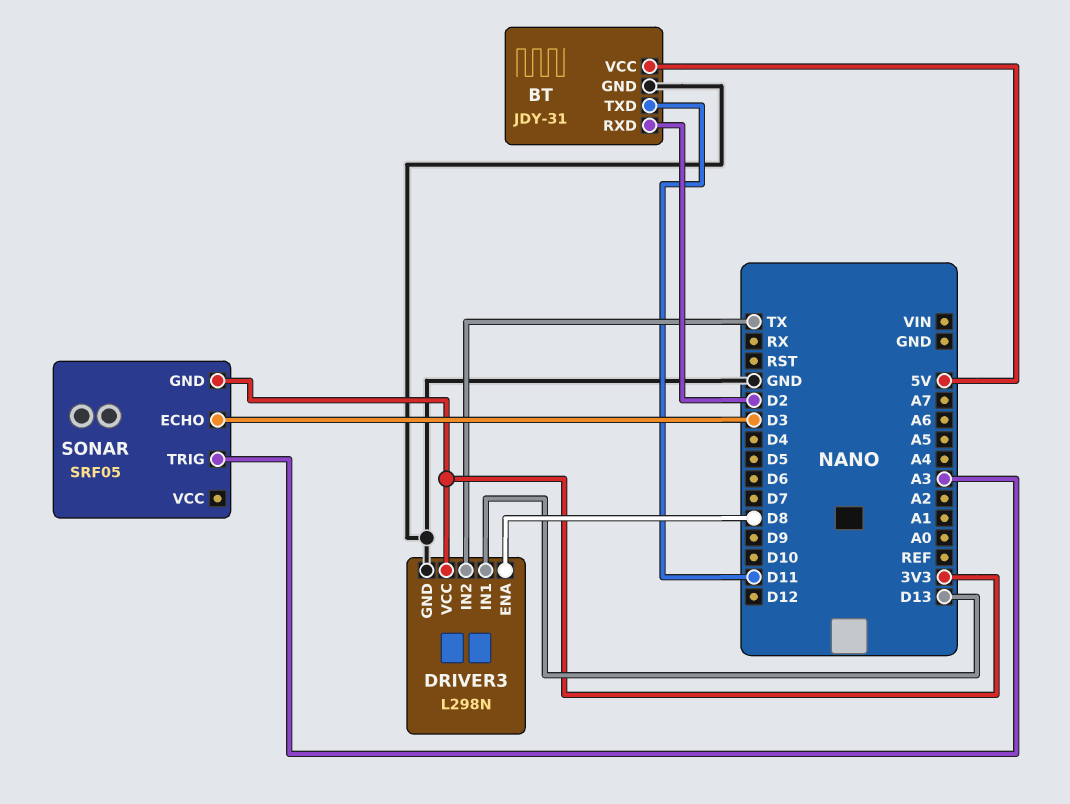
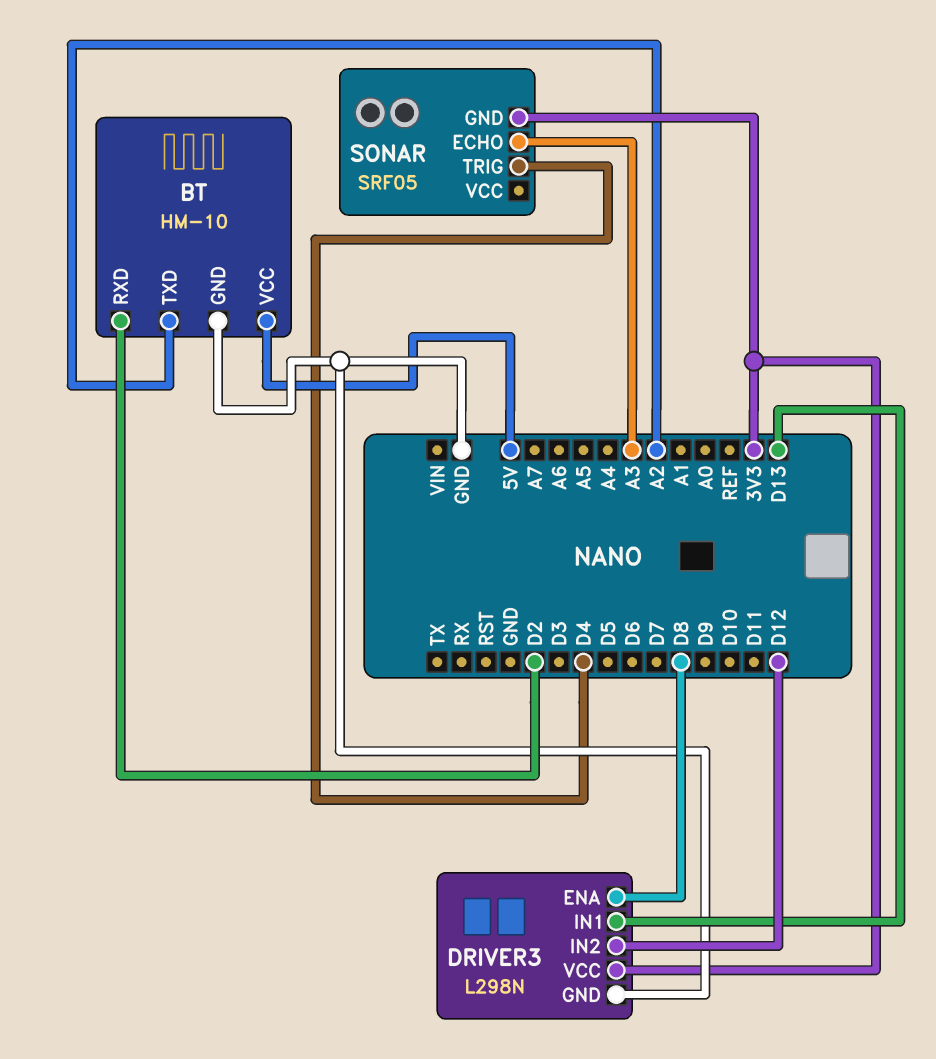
BT: JDY-31 -> HM-10
BT pin TXD: D11 -> A2
DRIVER3 pin IN2: TX -> D12
SONAR pin ECHO: D3 -> A3
SONAR pin TRIG: A3 -> D4

